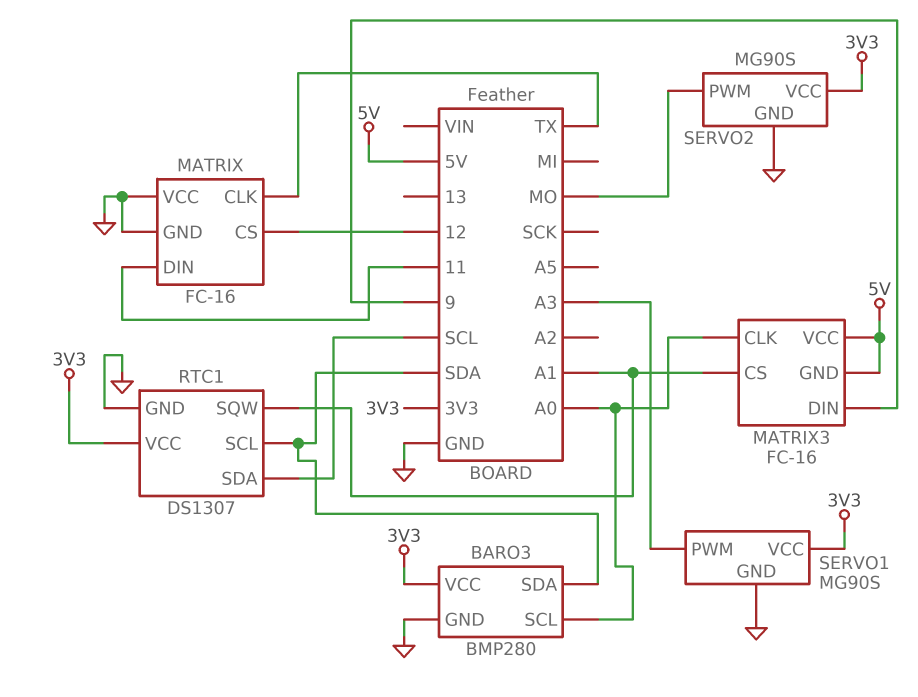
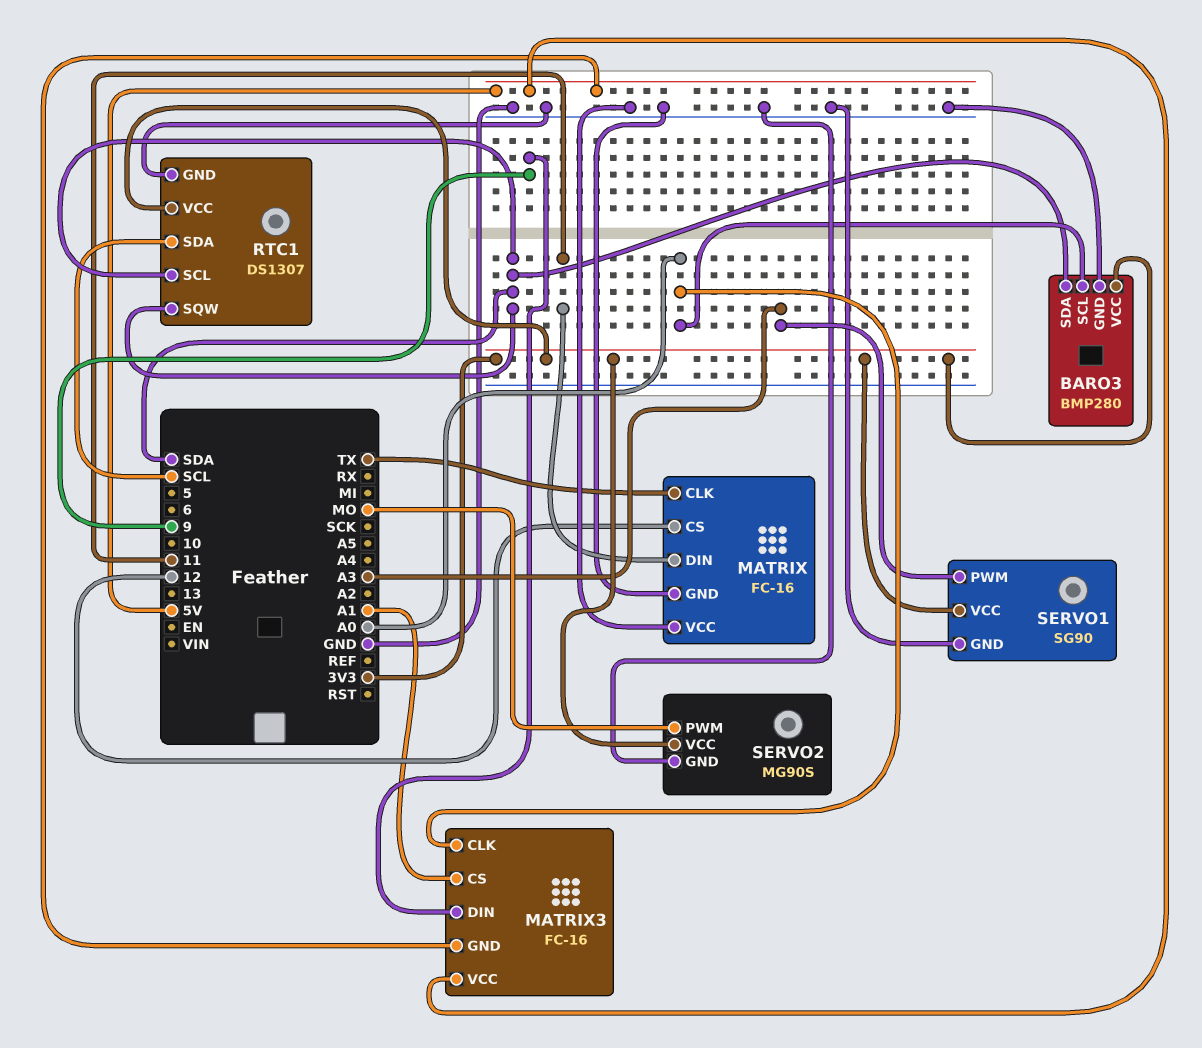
RTC1 pin SQW: A1 -> SDA
SERVO1: MG90S -> SG90

